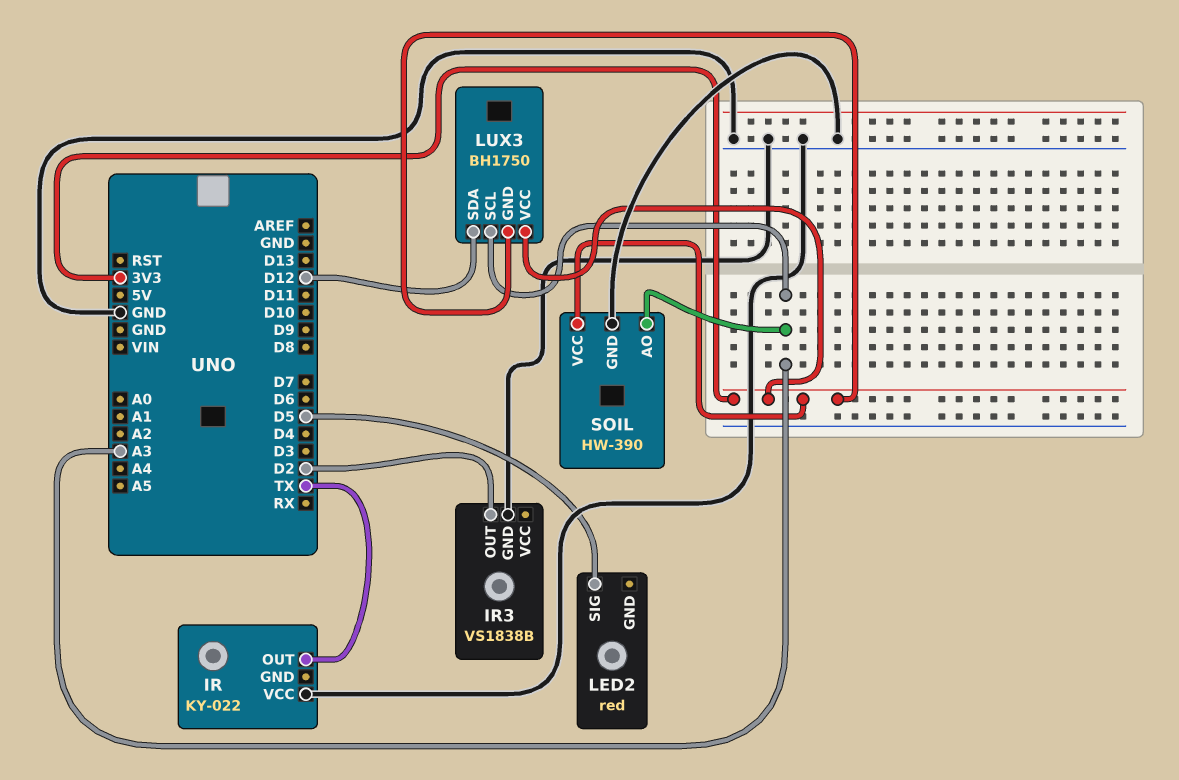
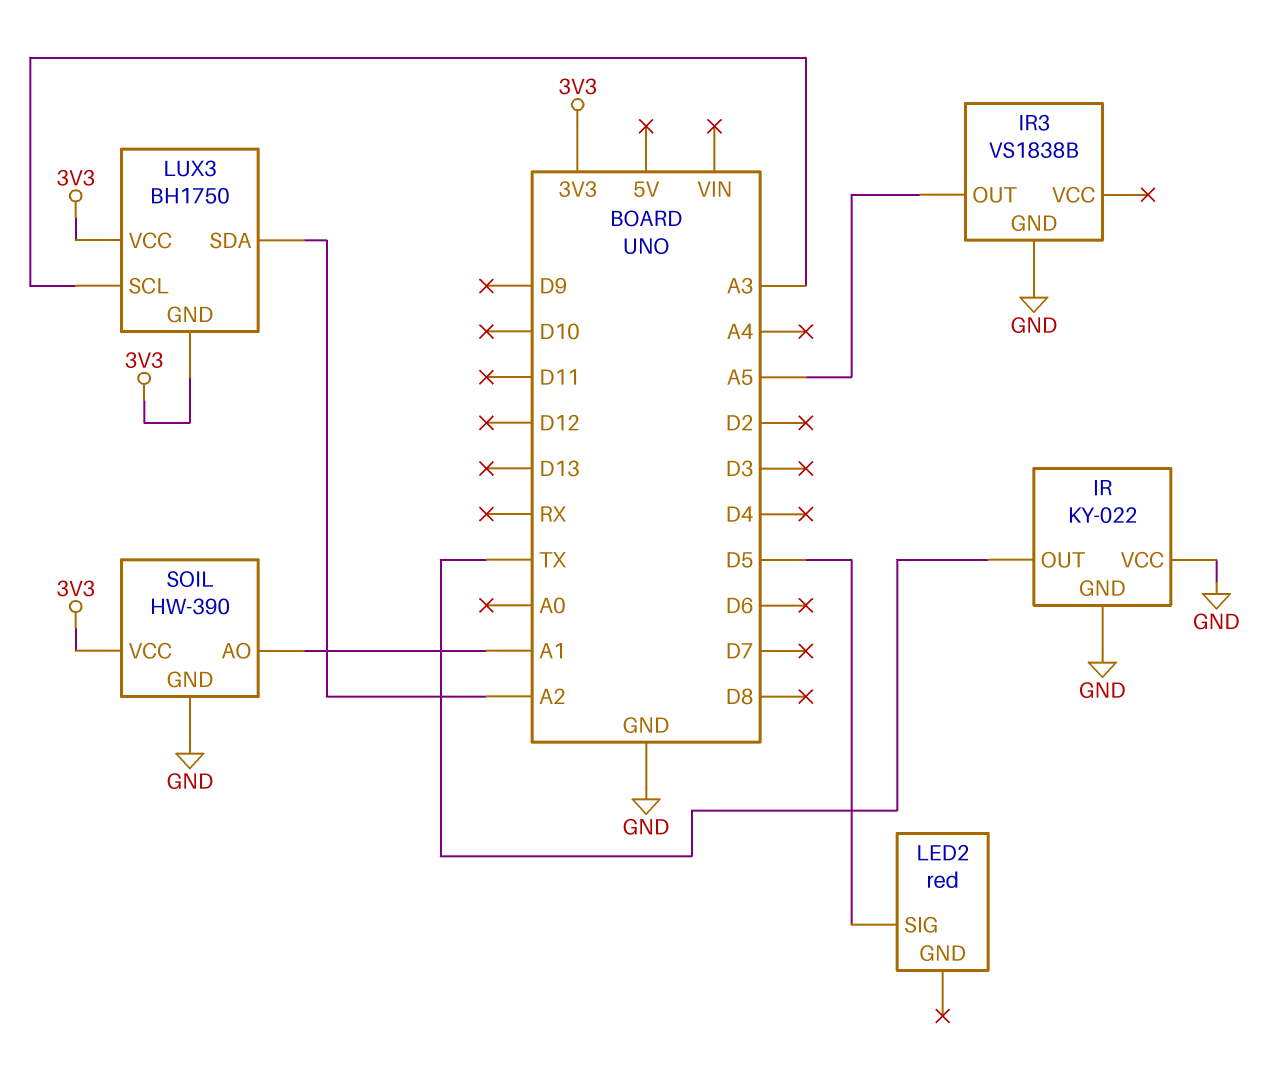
IR pin GND: none -> GND
IR3 pin OUT: D2 -> A5
LUX3 pin SDA: D12 -> A2
SOIL pin AO: A3 -> A1

